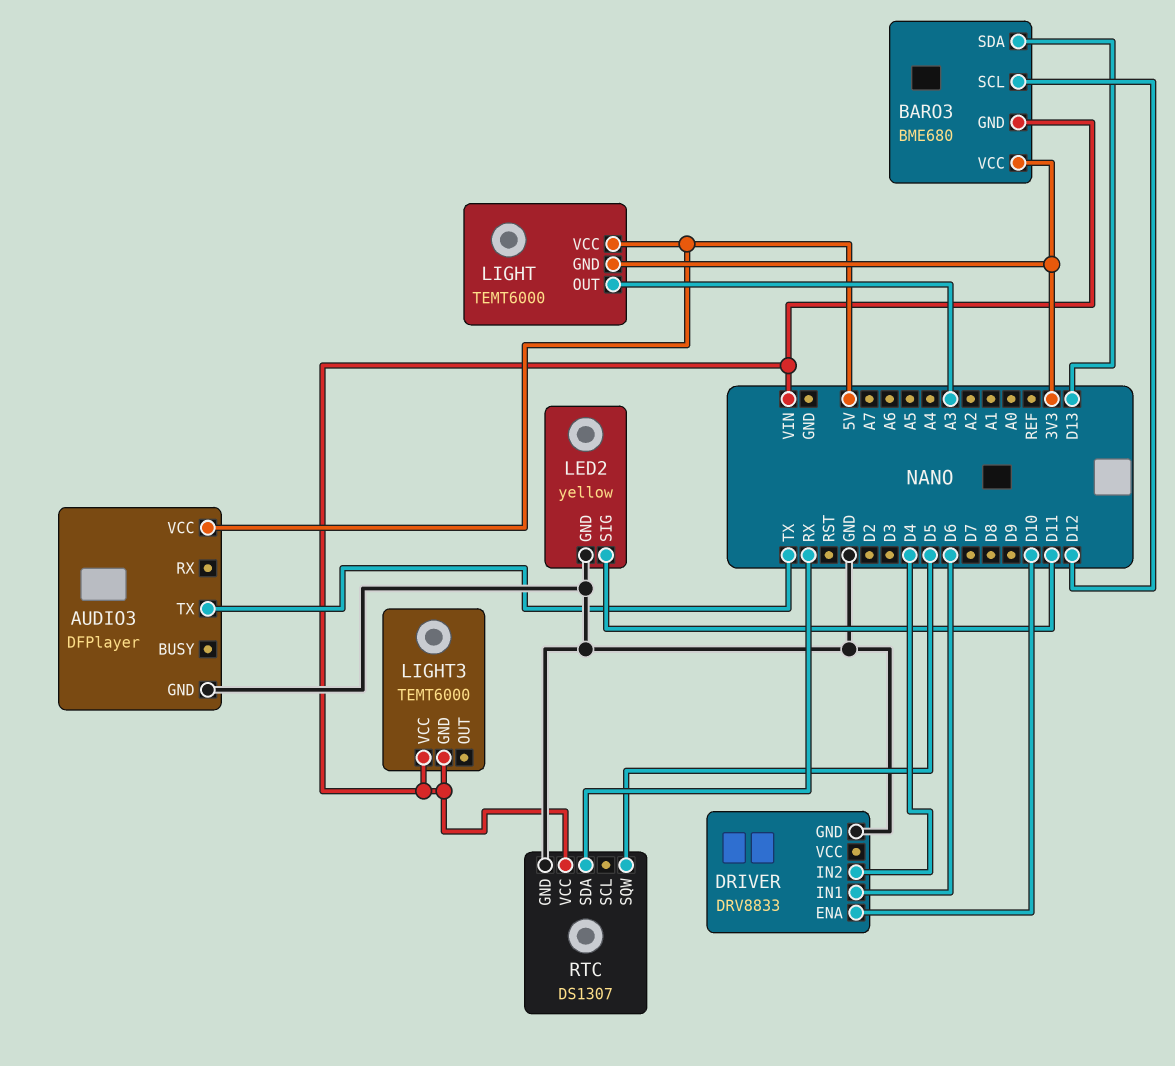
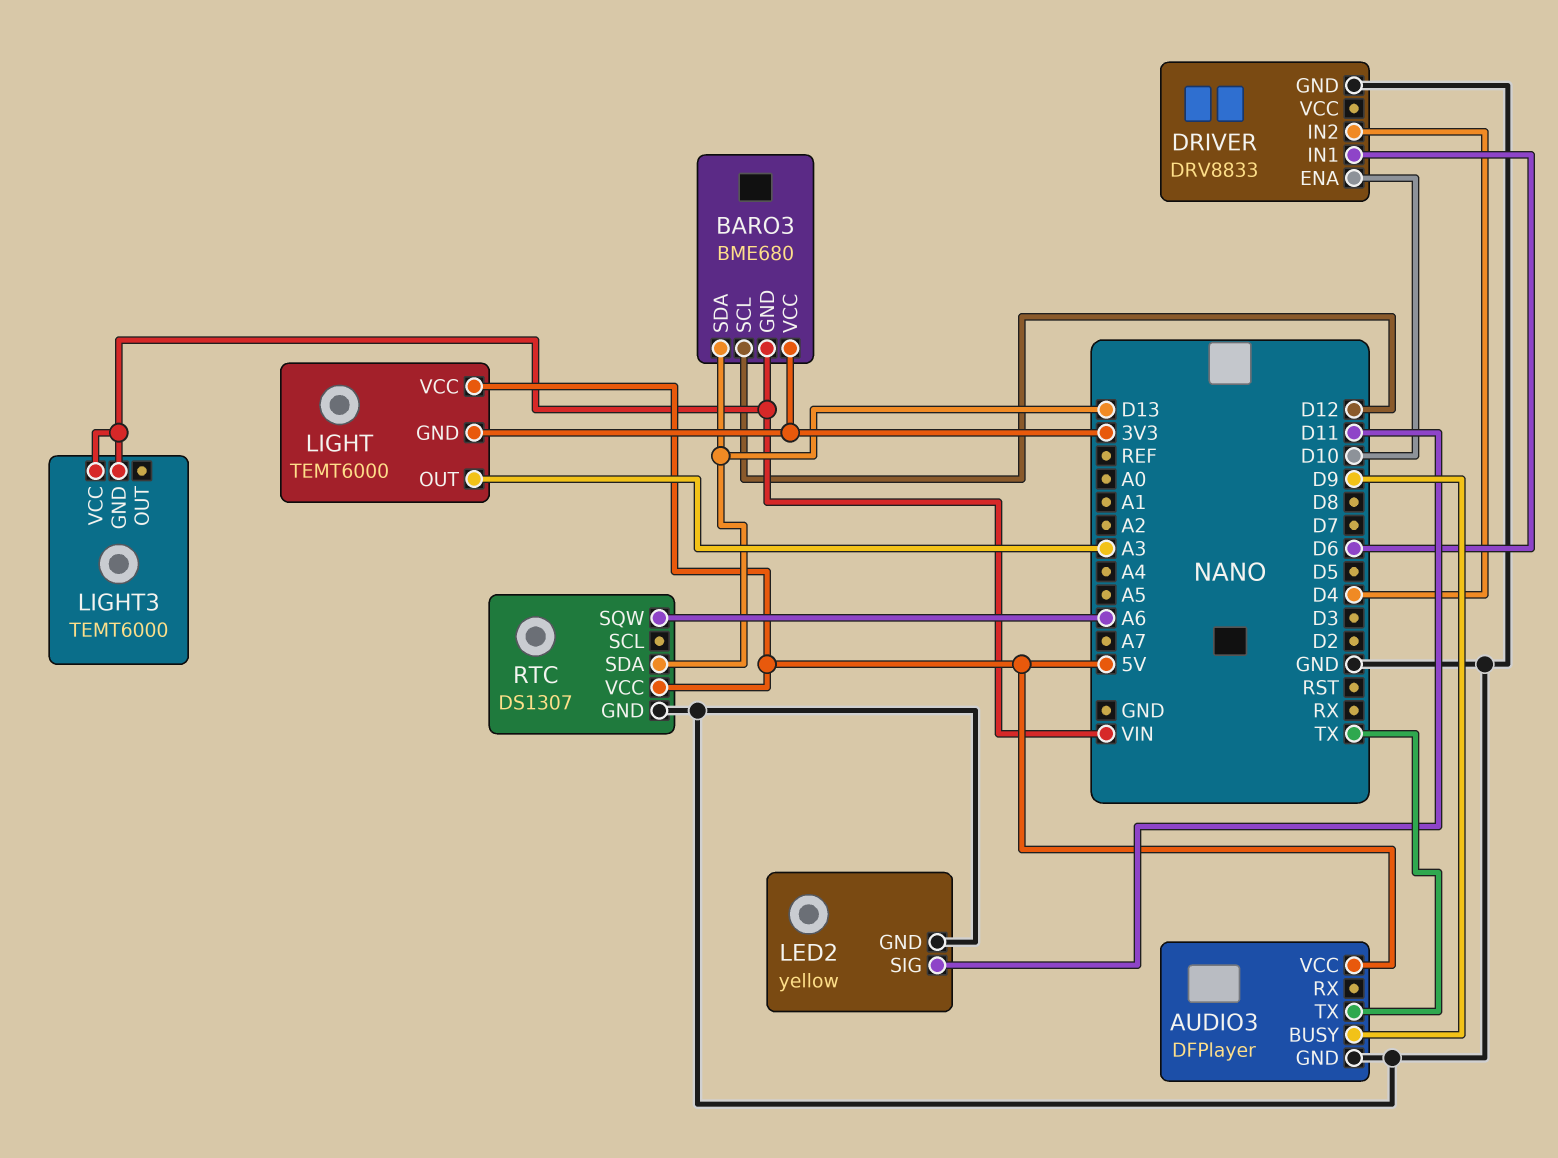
AUDIO3 pin BUSY: none -> D9
RTC pin SDA: RX -> D13
RTC pin SQW: D5 -> A6
RTC pin VCC: VIN -> 5V

